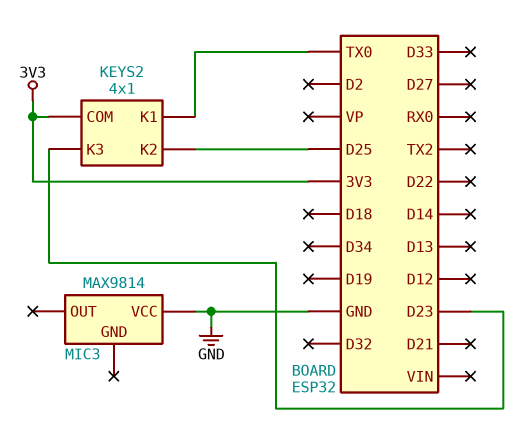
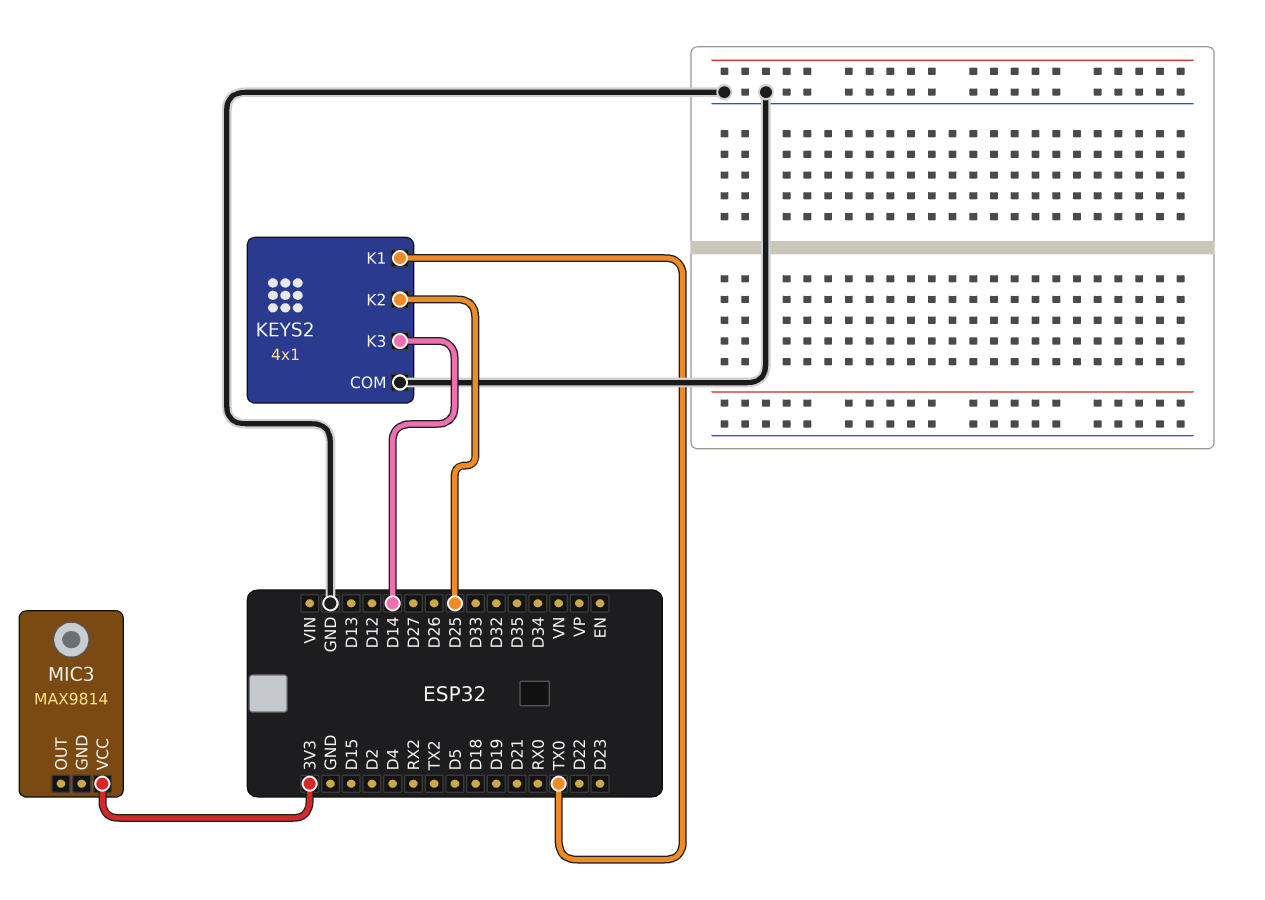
KEYS2 pin COM: 3V3 -> GND
KEYS2 pin K3: D23 -> D14
MIC3 pin VCC: GND -> 3V3

